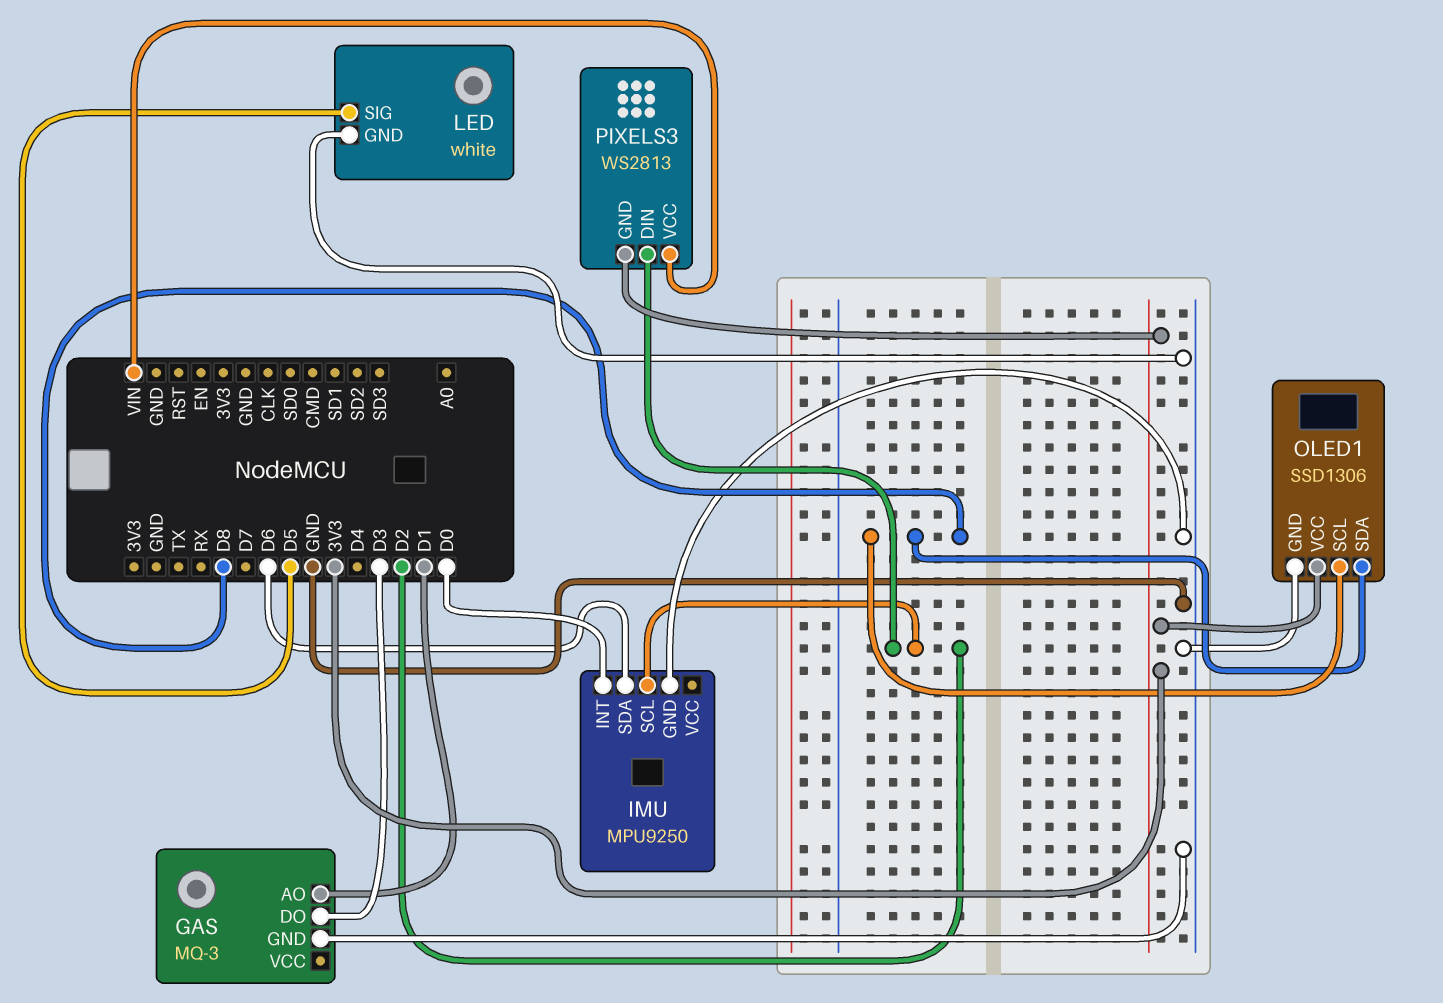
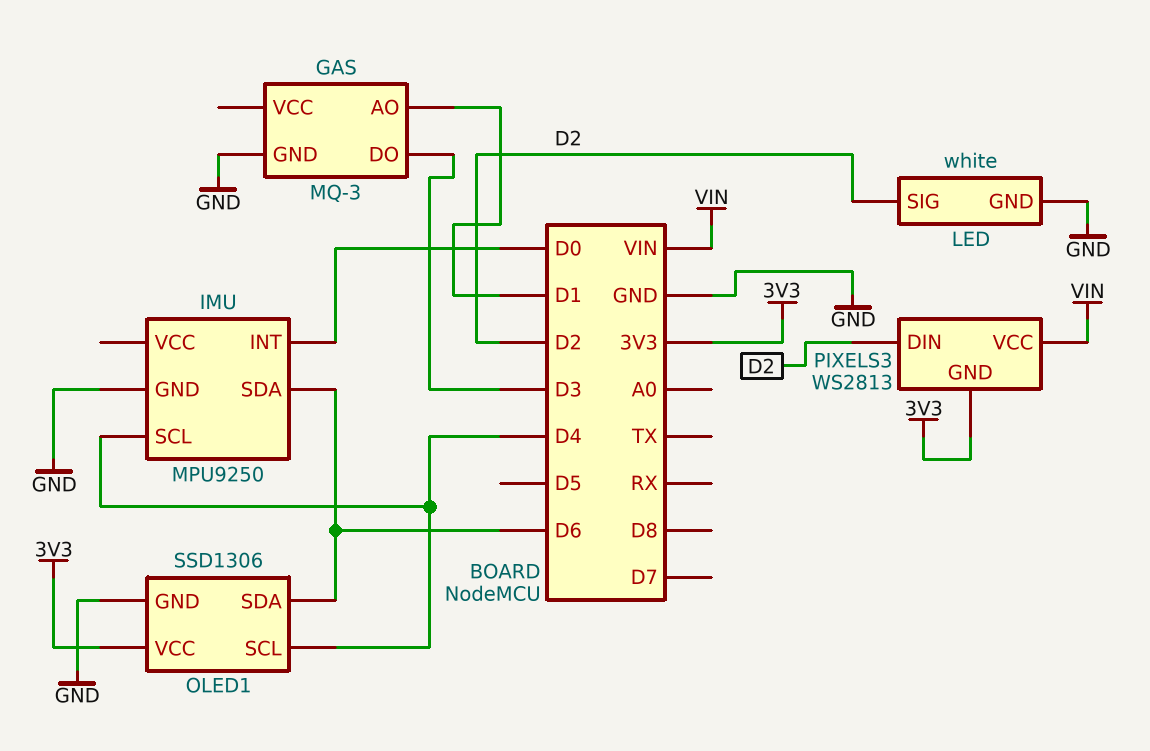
IMU pin SCL: D2 -> D4
LED pin SIG: D5 -> D2
OLED1 pin SCL: D8 -> D4
OLED1 pin SDA: D8 -> D6

